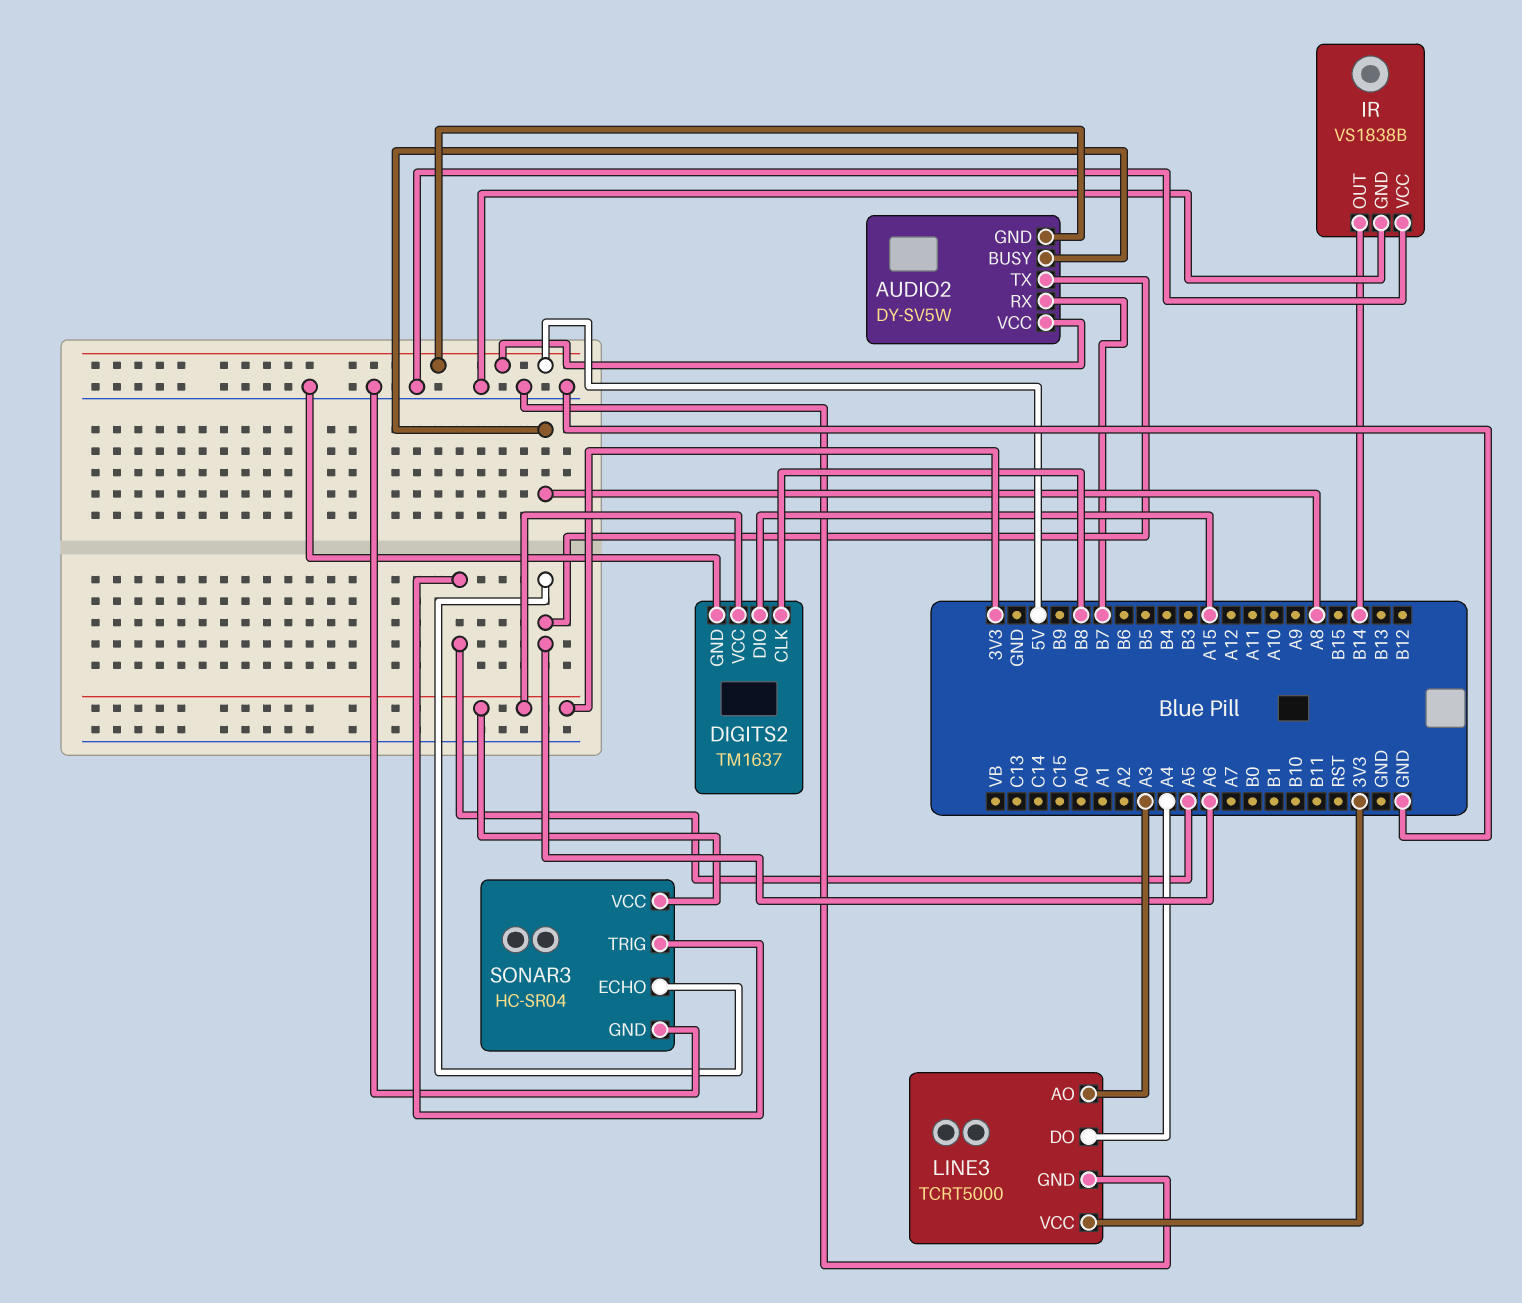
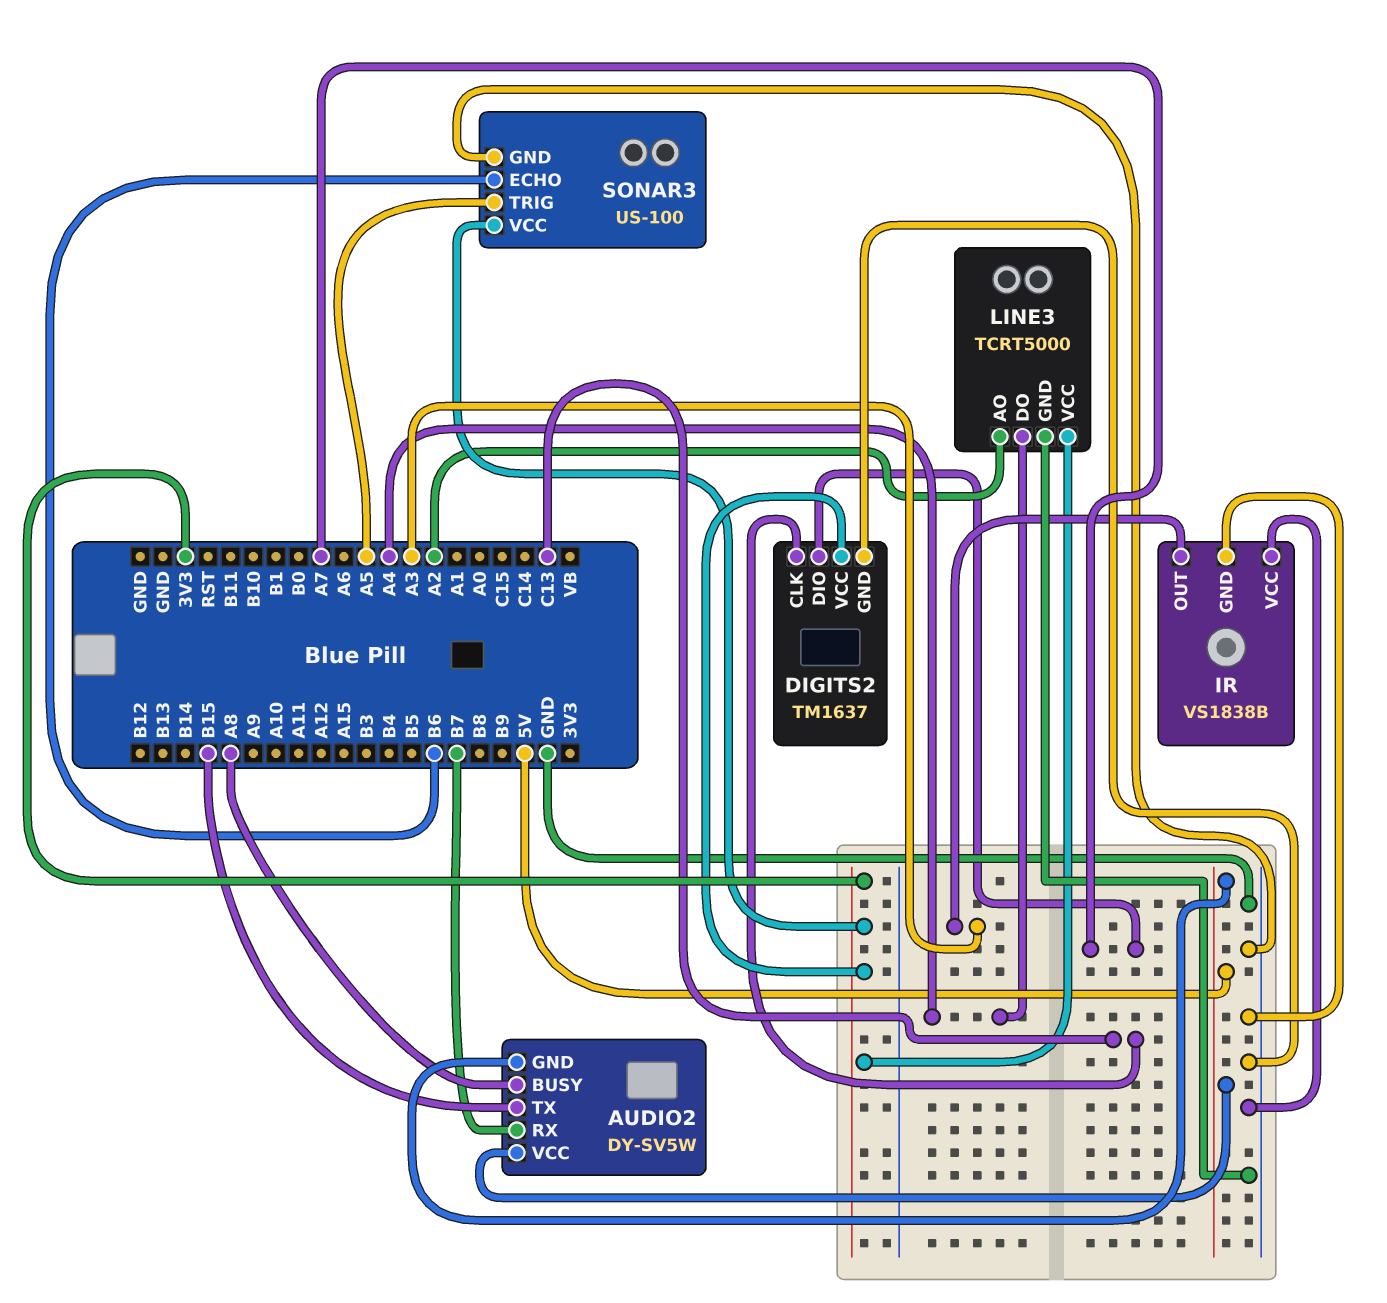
AUDIO2 pin TX: A6 -> B15
DIGITS2 pin CLK: B8 -> C13
DIGITS2 pin DIO: A15 -> A7
IR pin OUT: B14 -> A3
LINE3 pin AO: A3 -> A2
SONAR3: HC-SR04 -> US-100
SONAR3 pin ECHO: A6 -> B6

